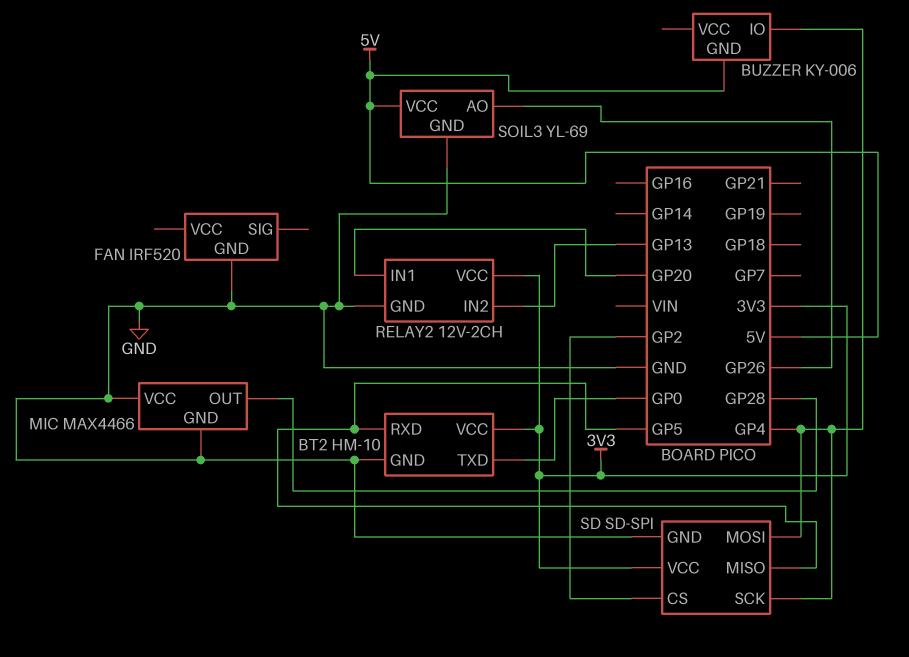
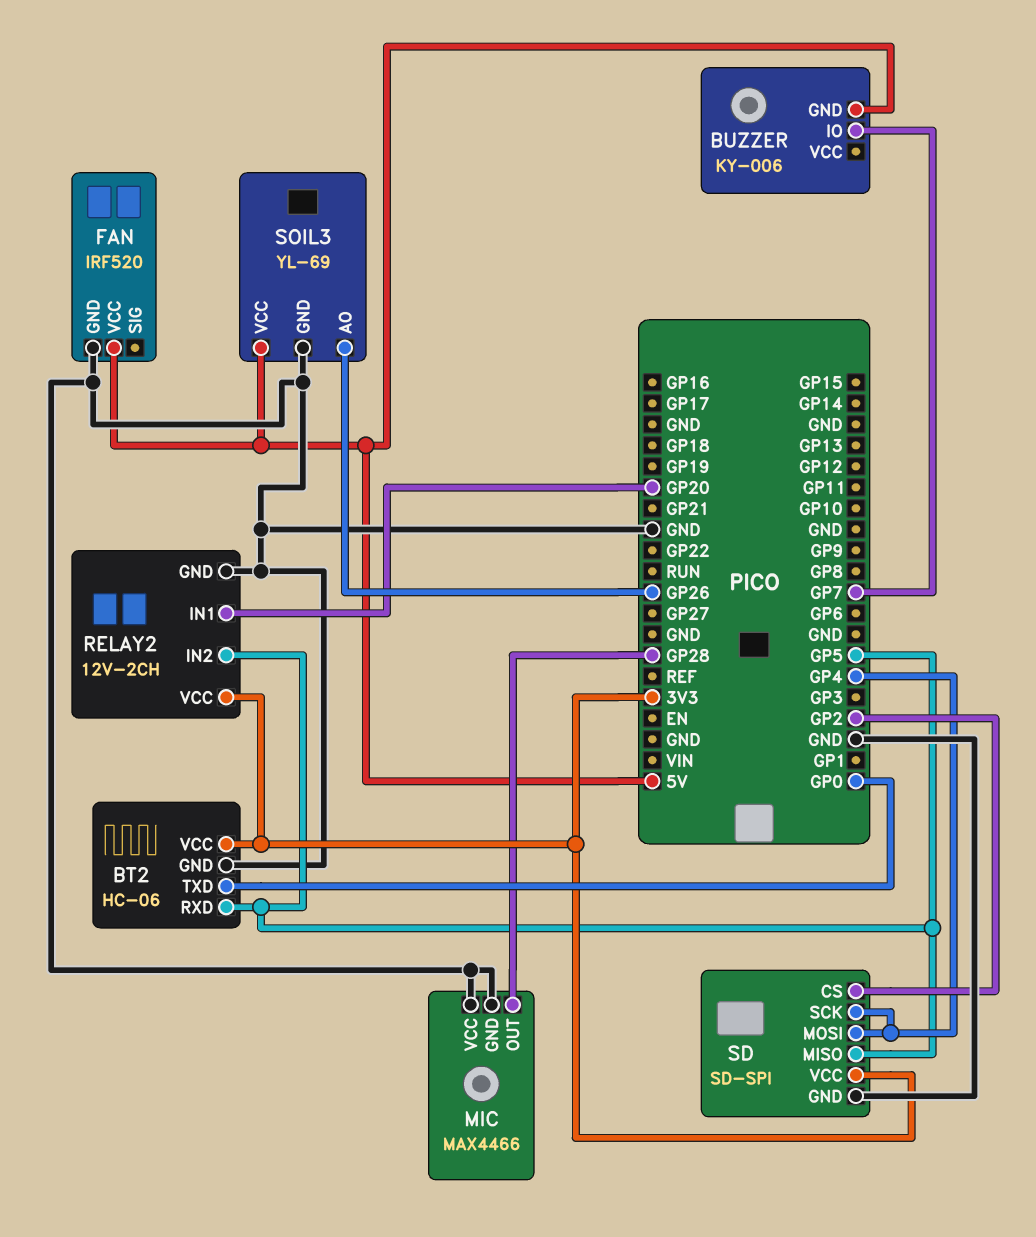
BT2: HM-10 -> HC-06
BUZZER pin IO: GP4 -> GP7
FAN pin VCC: none -> 5V
RELAY2 pin IN2: GP13 -> GP5

